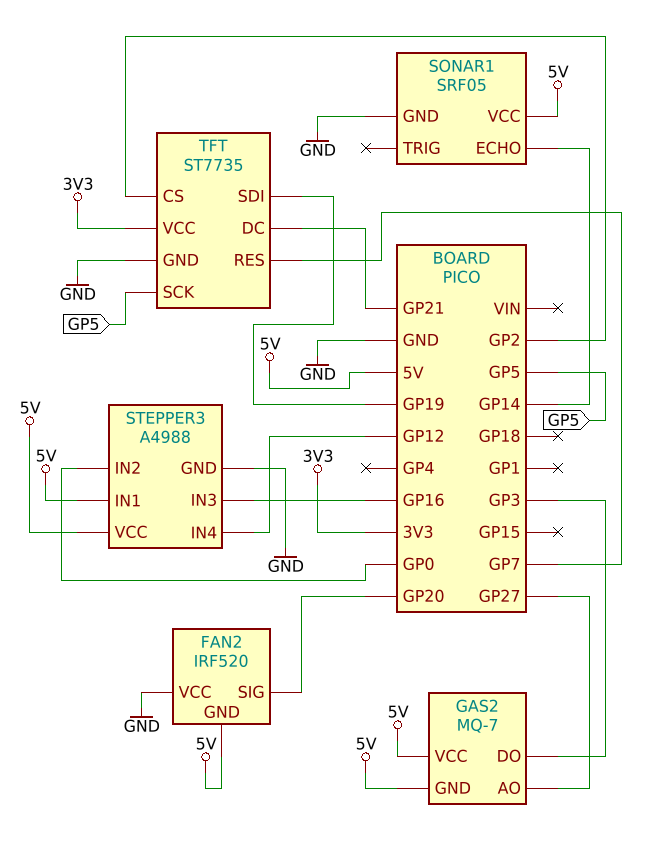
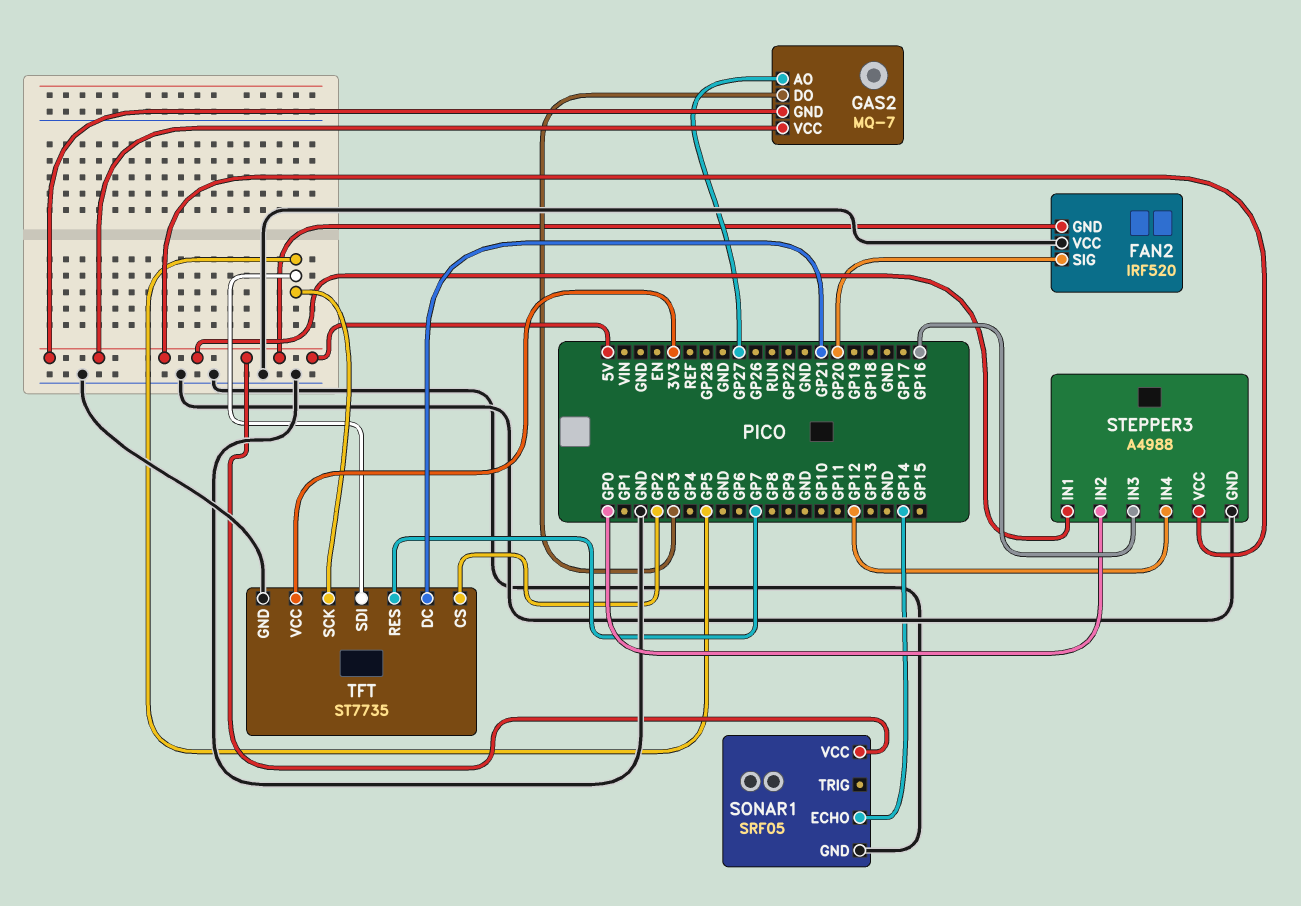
TFT pin SDI: GP19 -> GP5

